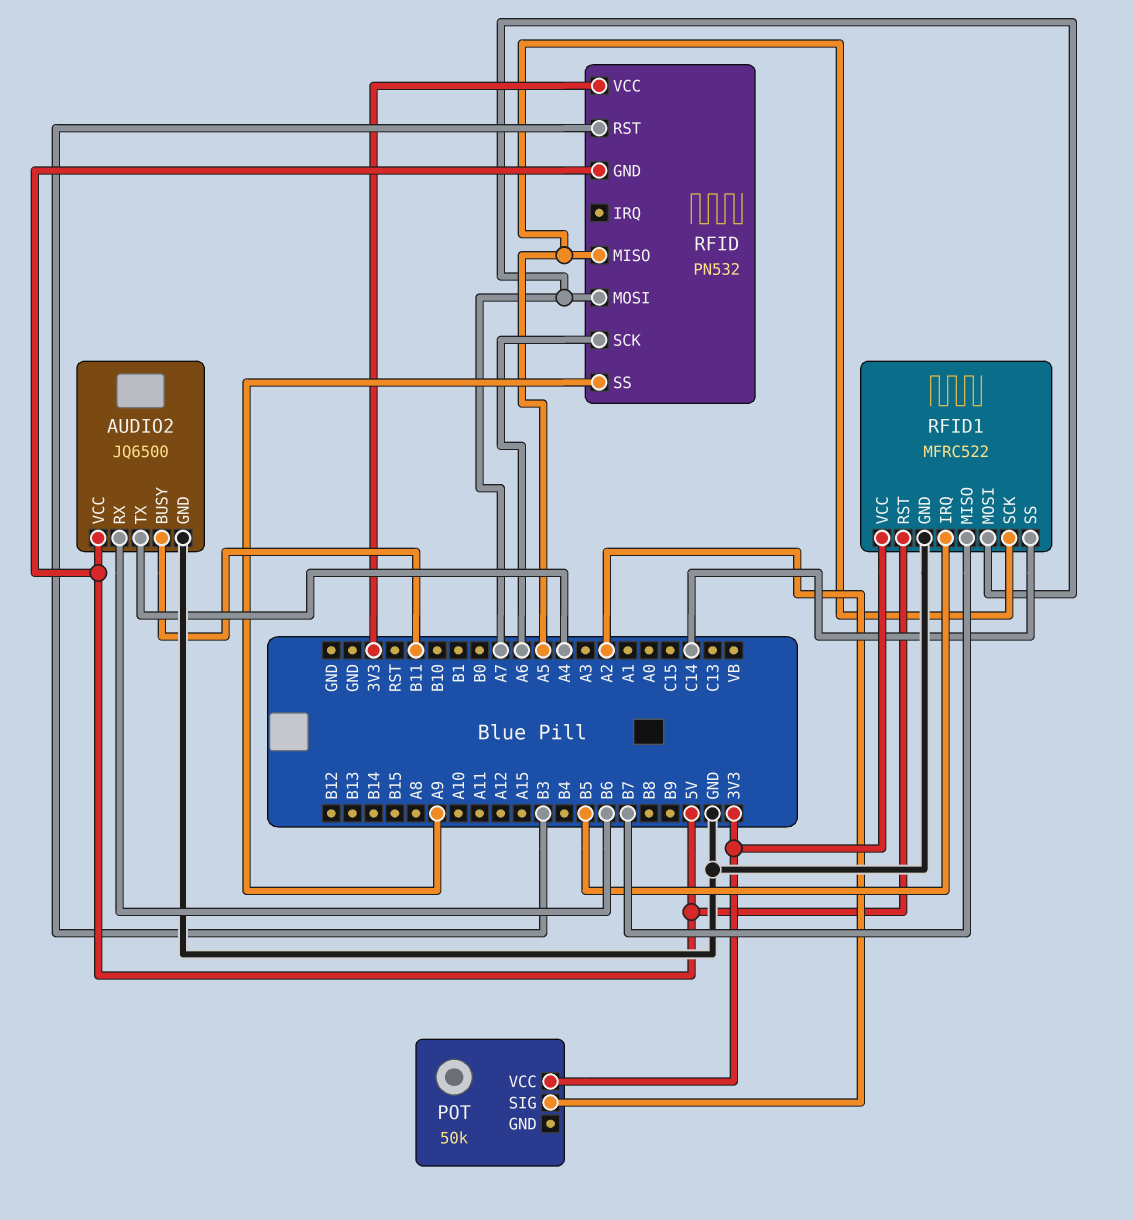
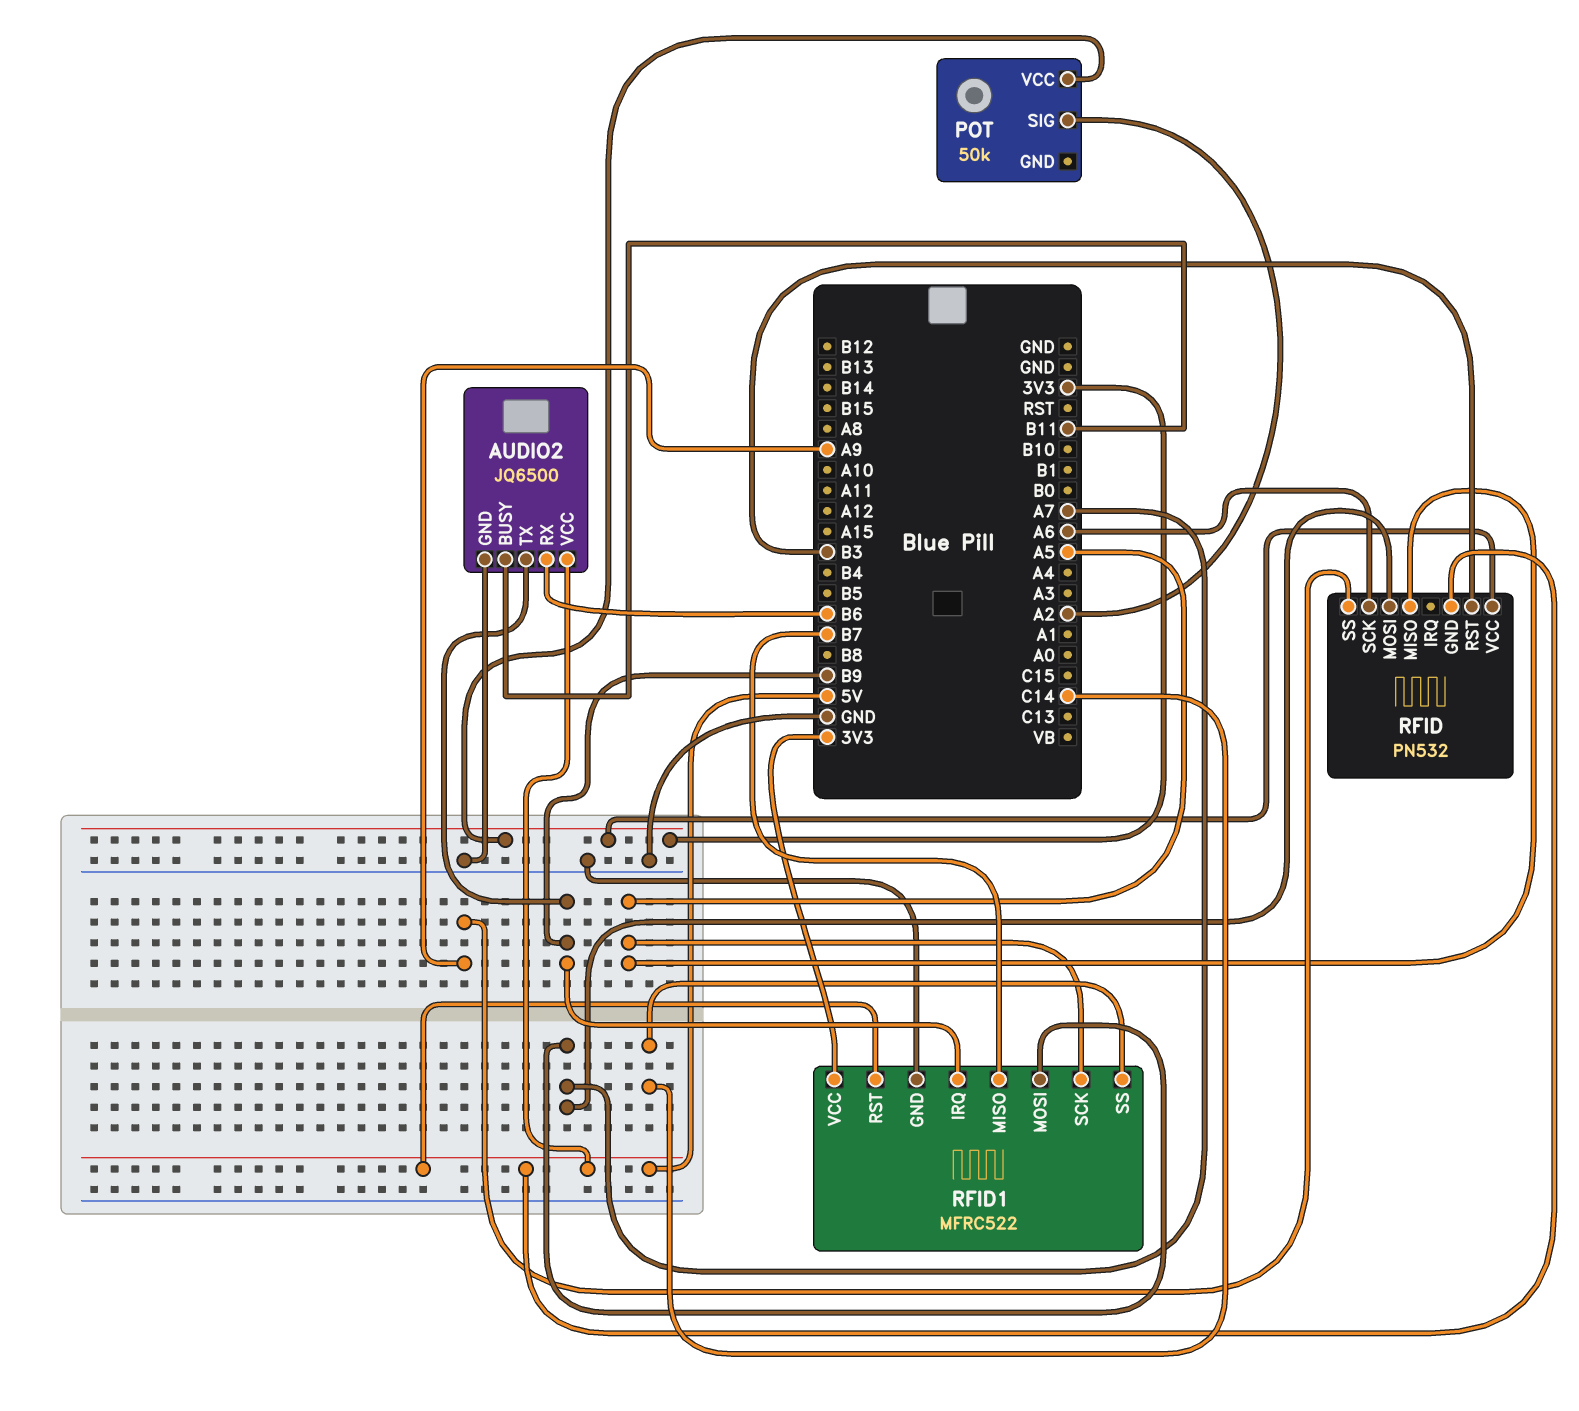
AUDIO2 pin TX: A4 -> B9
RFID1 pin IRQ: B5 -> B9

